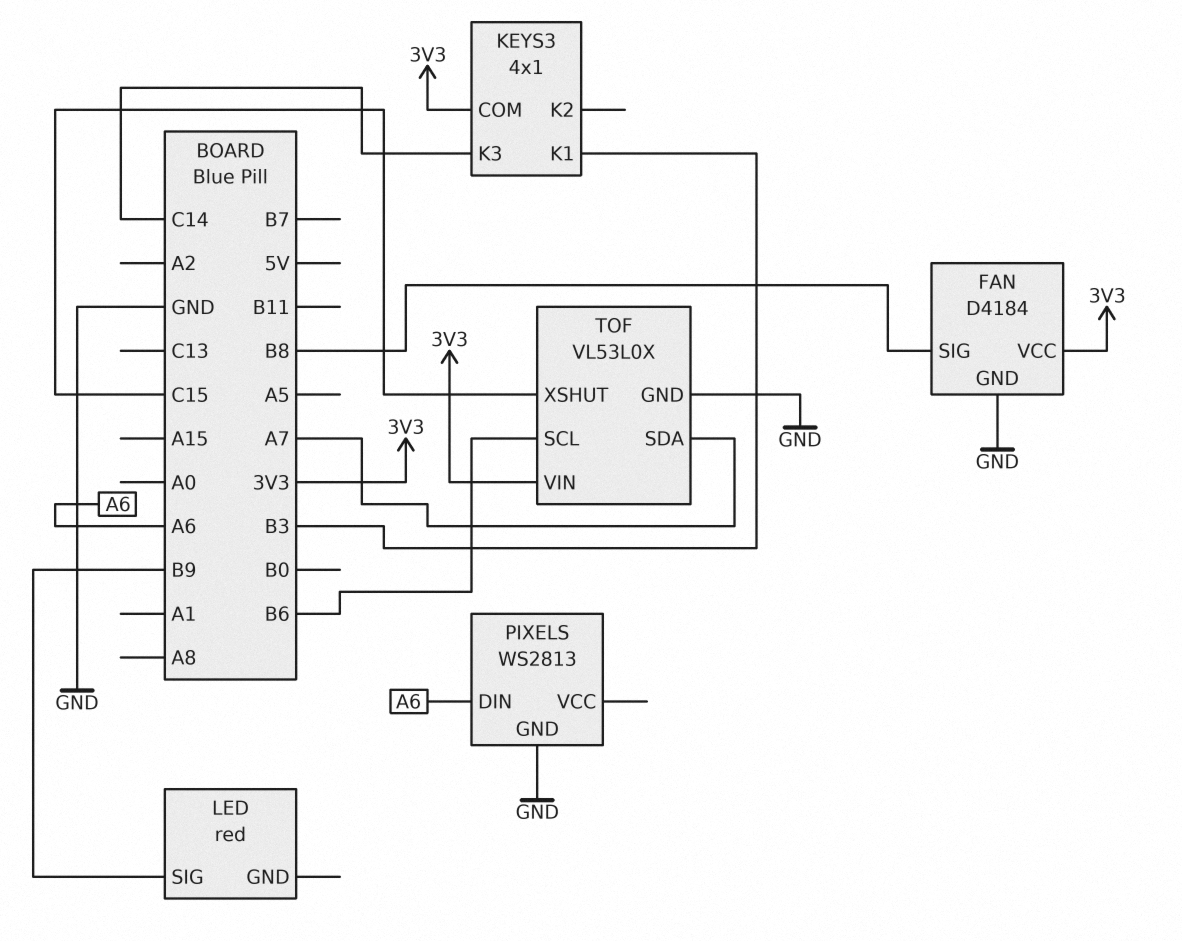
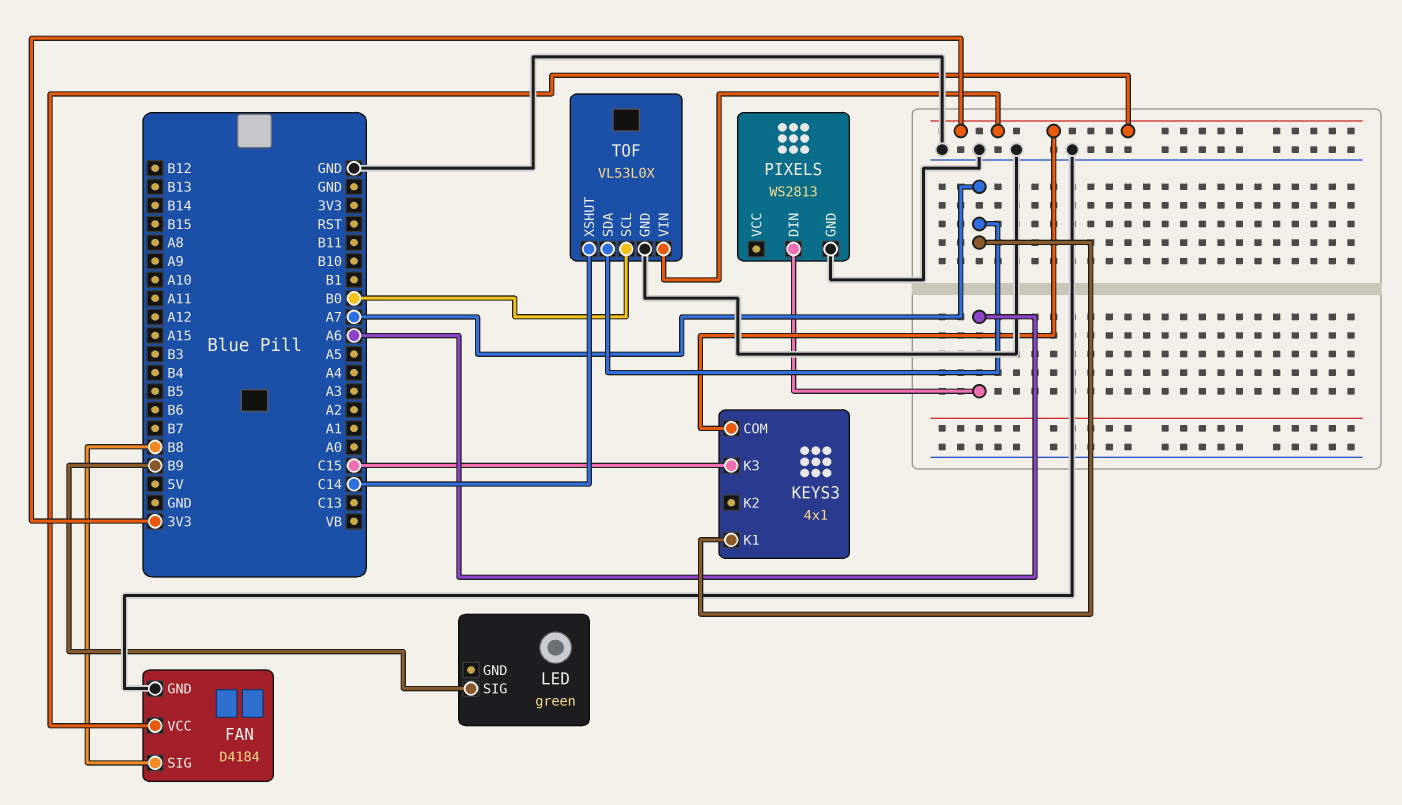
KEYS3 pin K1: B3 -> A7
KEYS3 pin K3: C14 -> C15
LED: red -> green
TOF pin SCL: B6 -> B0
TOF pin XSHUT: C15 -> C14

